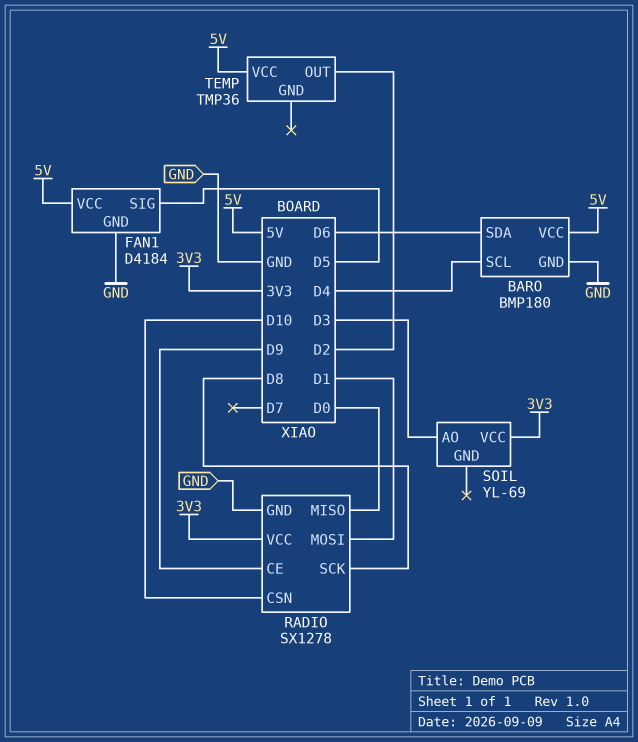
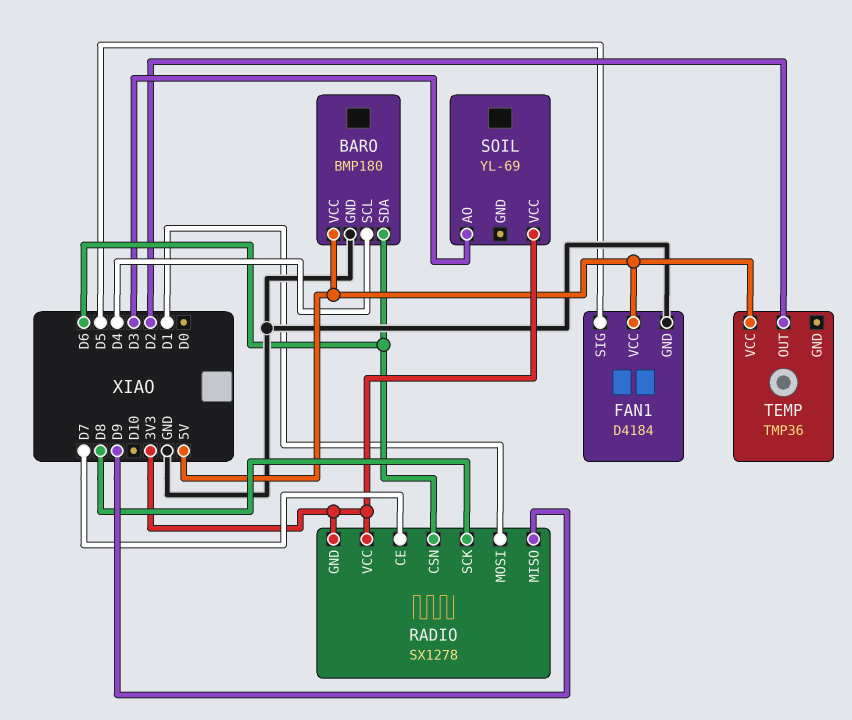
RADIO pin CE: D9 -> D7
RADIO pin CSN: D10 -> D6
RADIO pin GND: GND -> 3V3
RADIO pin MISO: D0 -> D9

